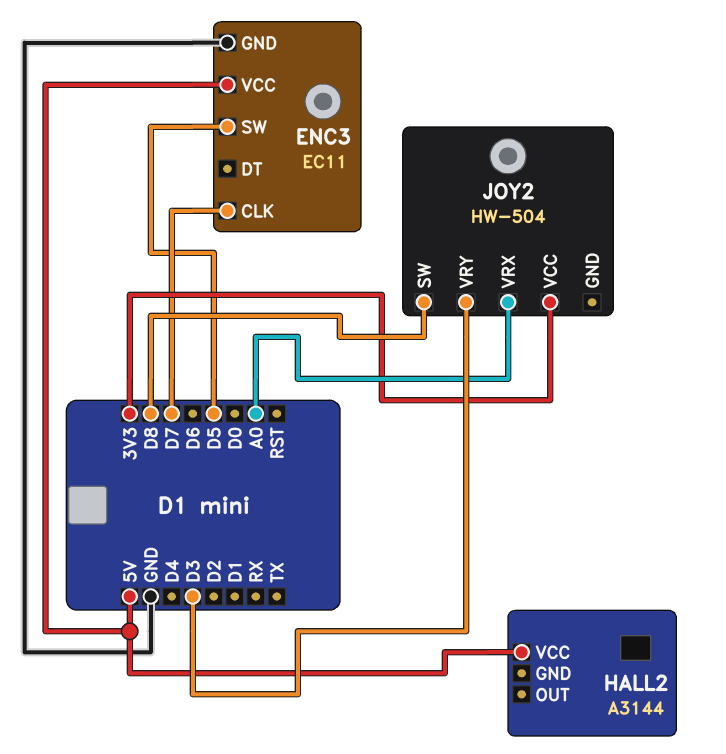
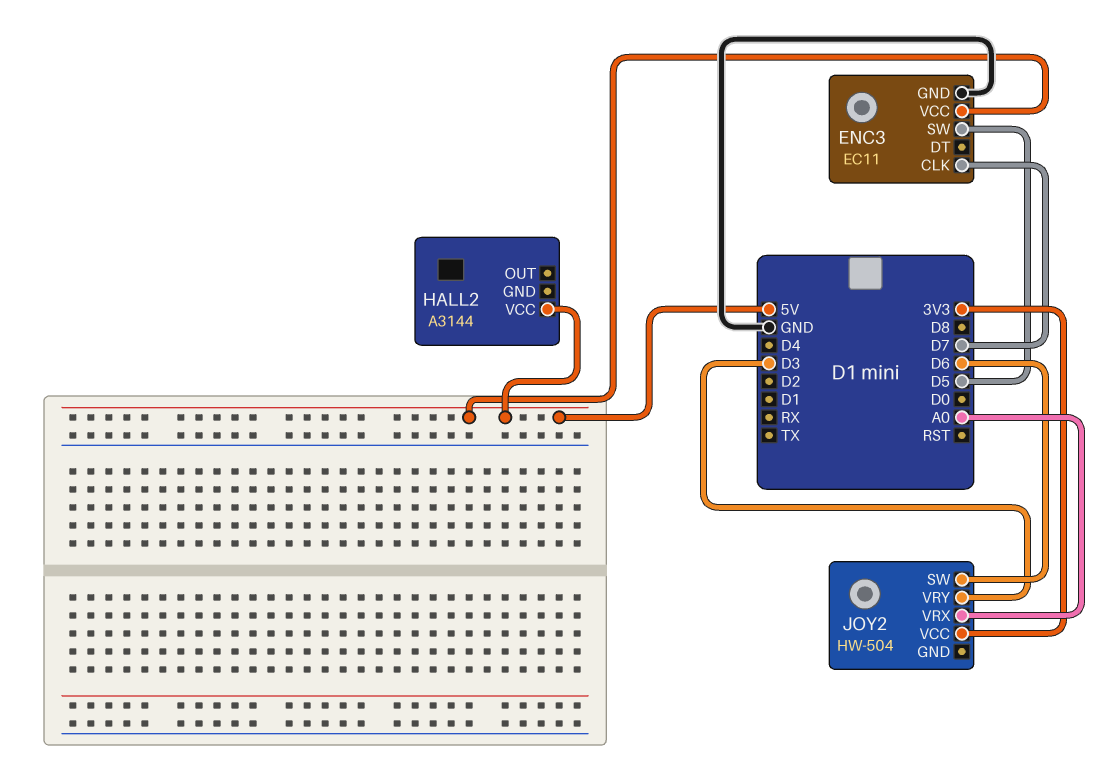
JOY2 pin SW: D8 -> D6

